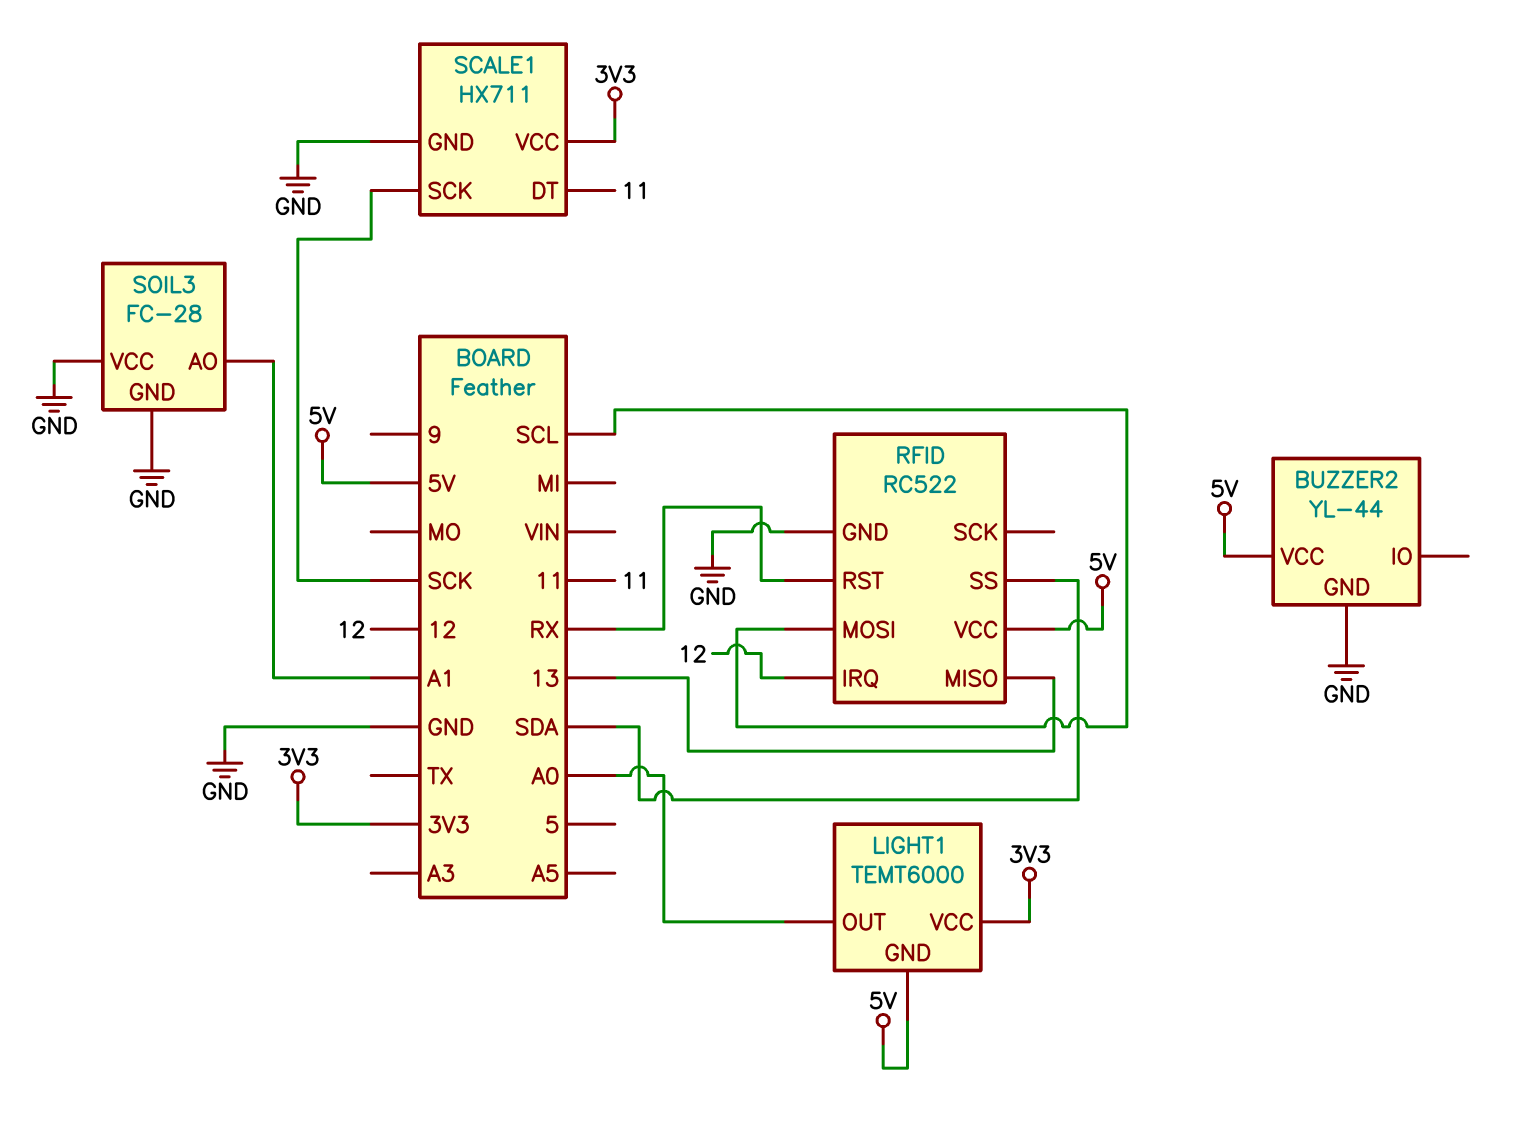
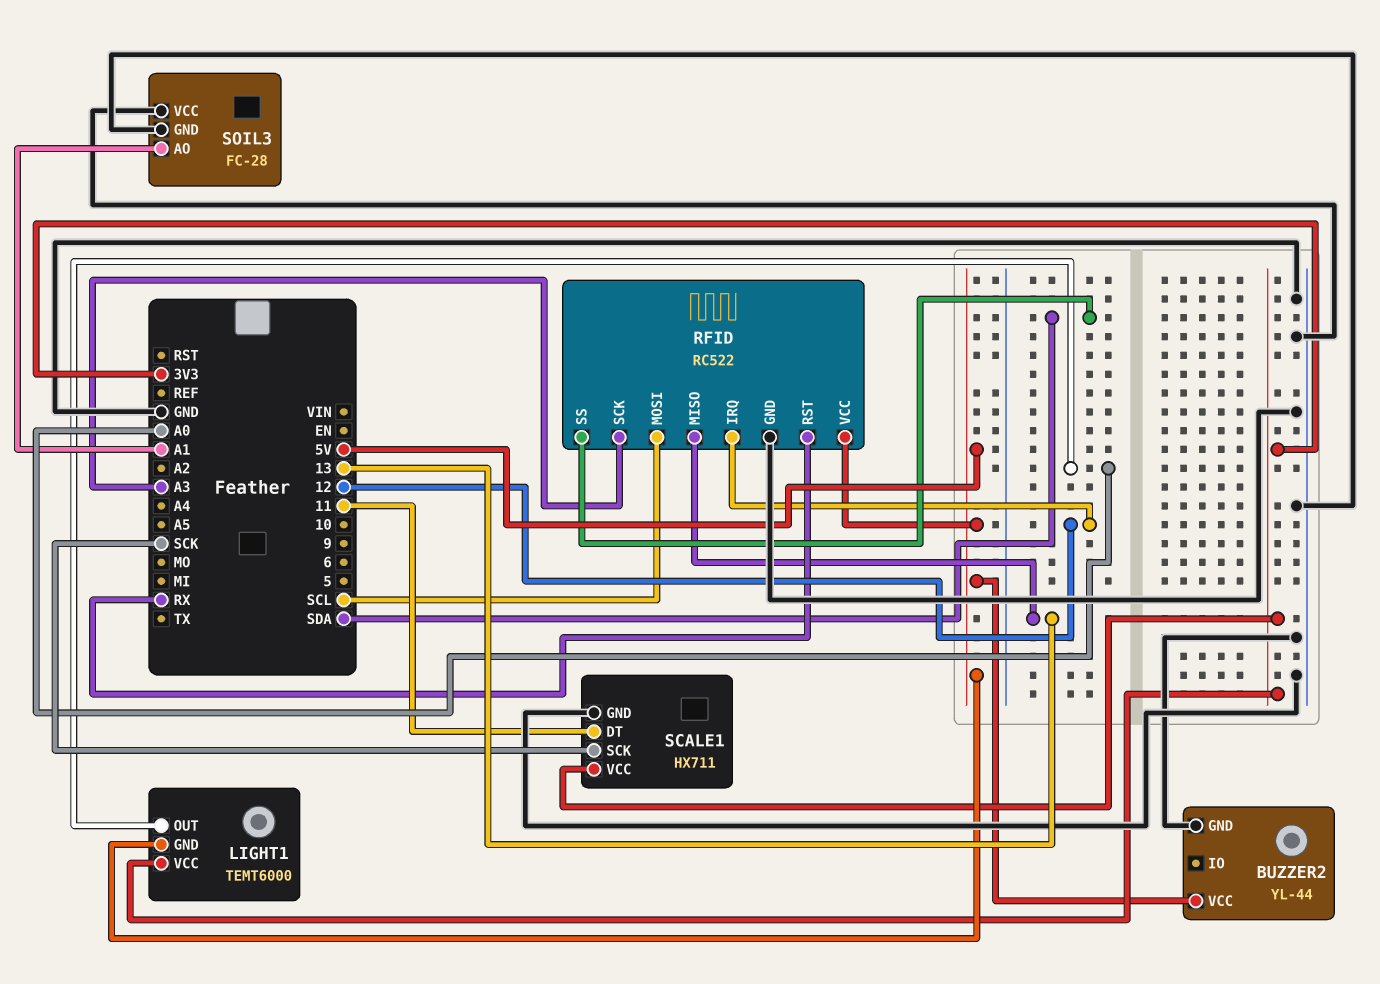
RFID pin SCK: none -> A3

